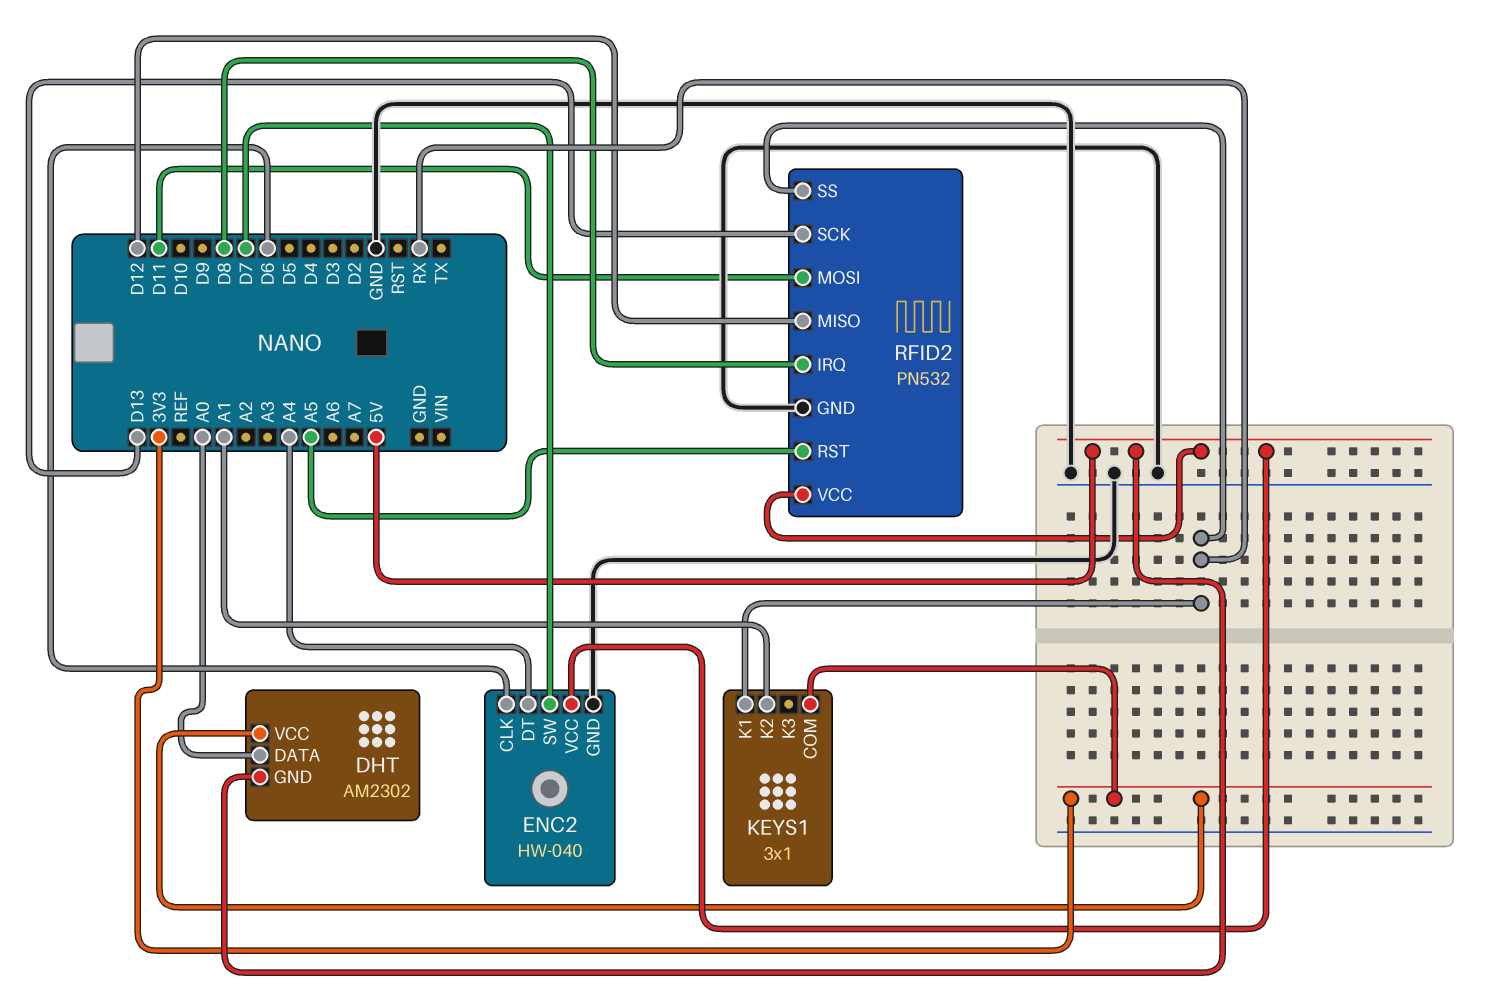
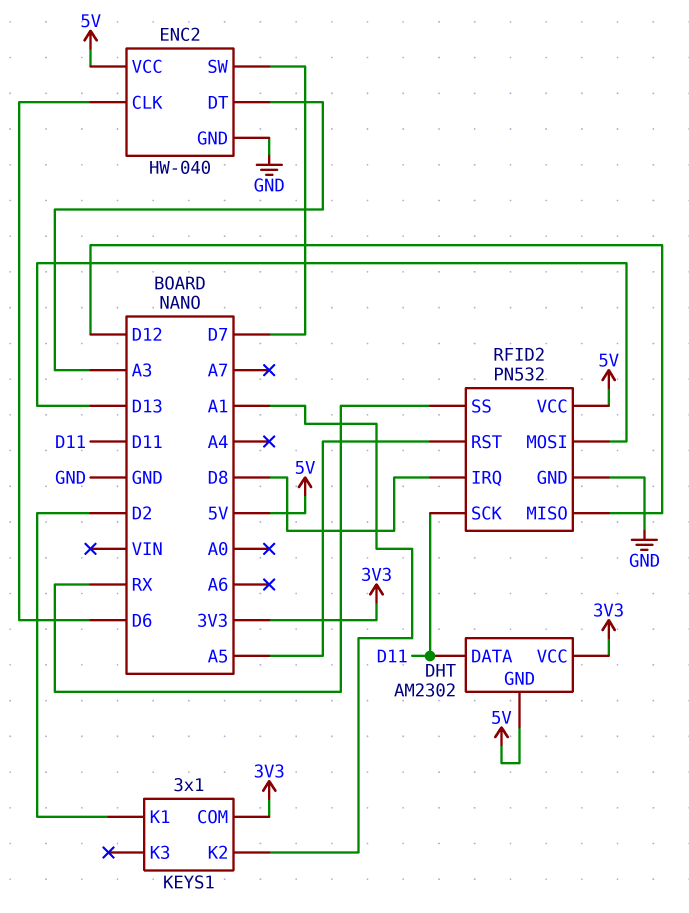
DHT pin DATA: A0 -> D11
ENC2 pin DT: A4 -> A3
KEYS1 pin K1: RX -> D2
RFID2 pin MOSI: D11 -> D13
RFID2 pin SCK: D13 -> D11

